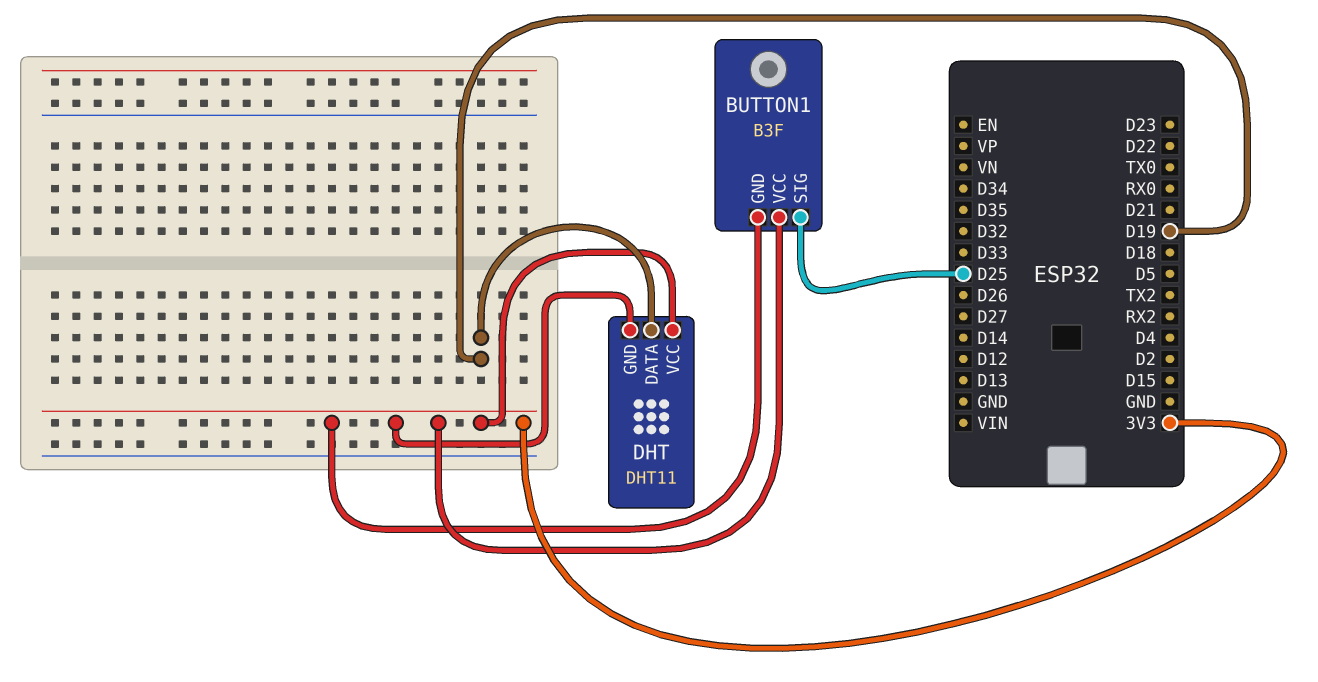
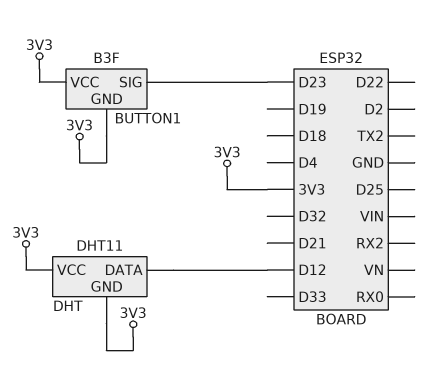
BUTTON1 pin SIG: D25 -> D23
DHT pin DATA: D19 -> D12

